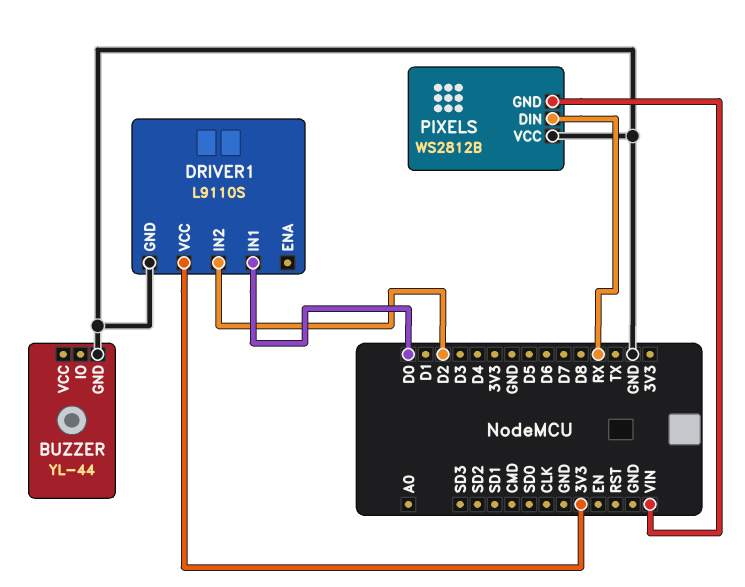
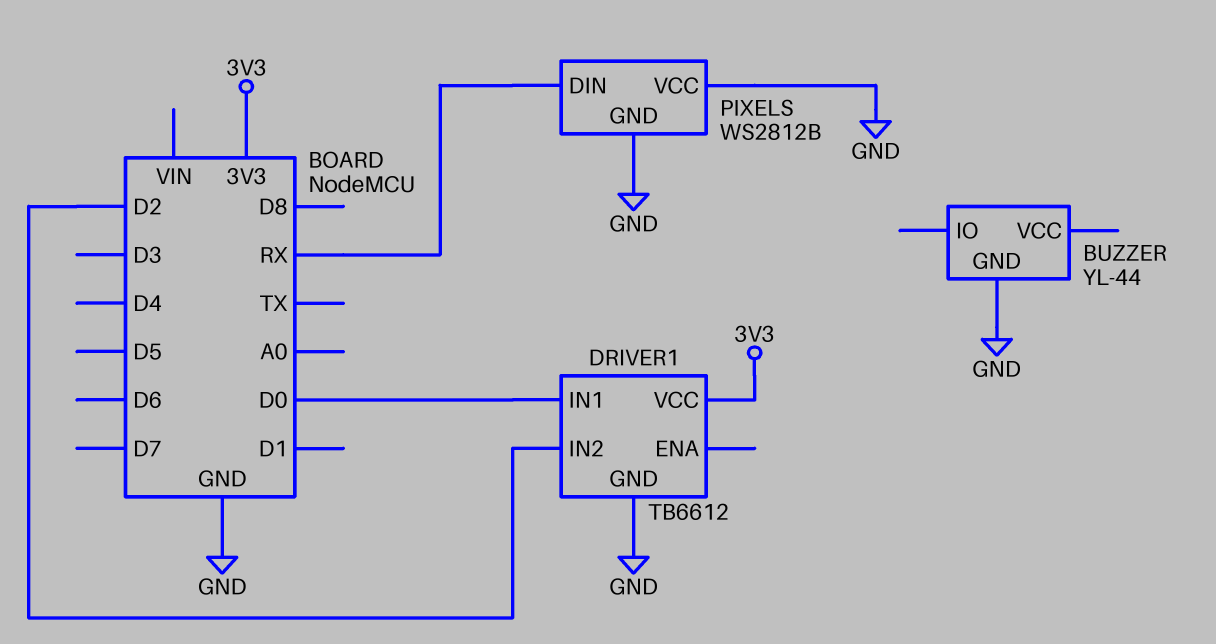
DRIVER1: L9110S -> TB6612
PIXELS pin GND: VIN -> GND

